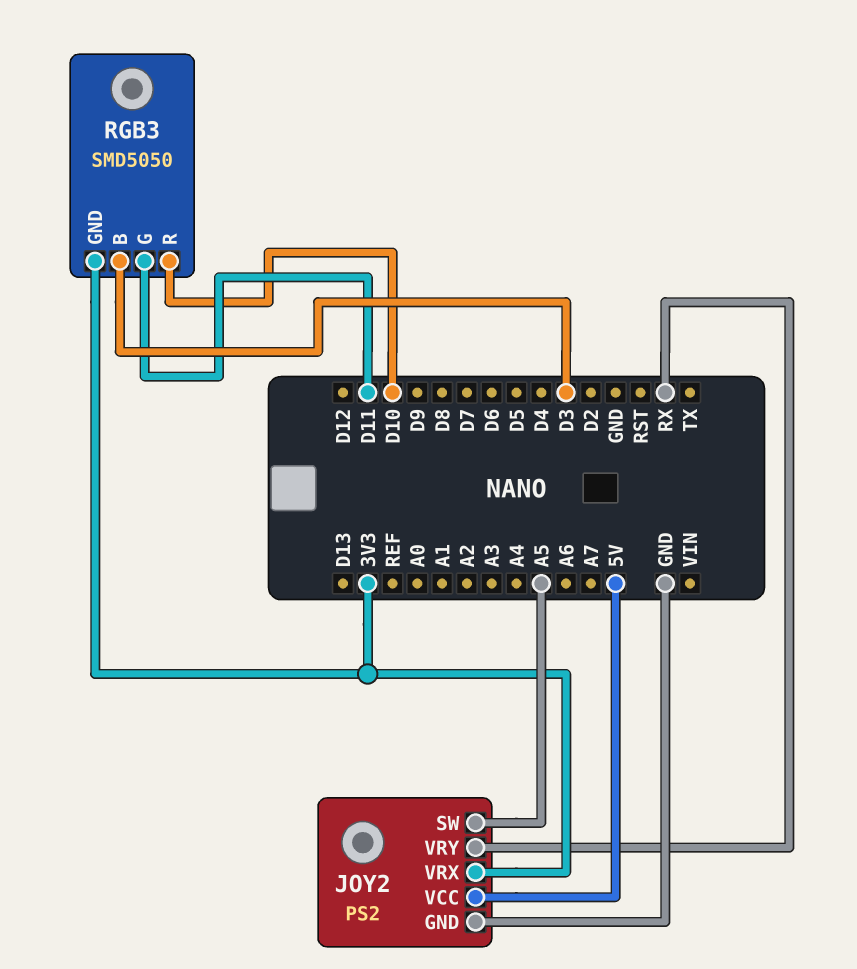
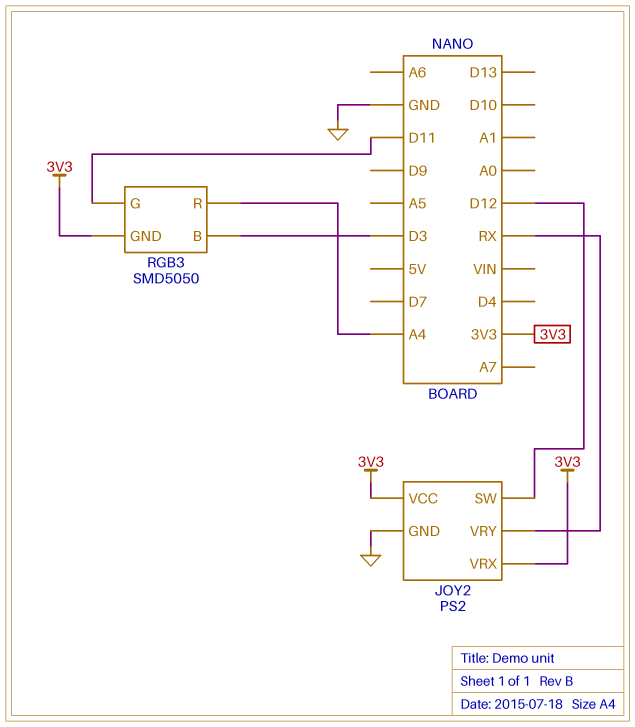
JOY2 pin SW: A5 -> D12
JOY2 pin VCC: 5V -> 3V3
RGB3 pin R: D10 -> A4

